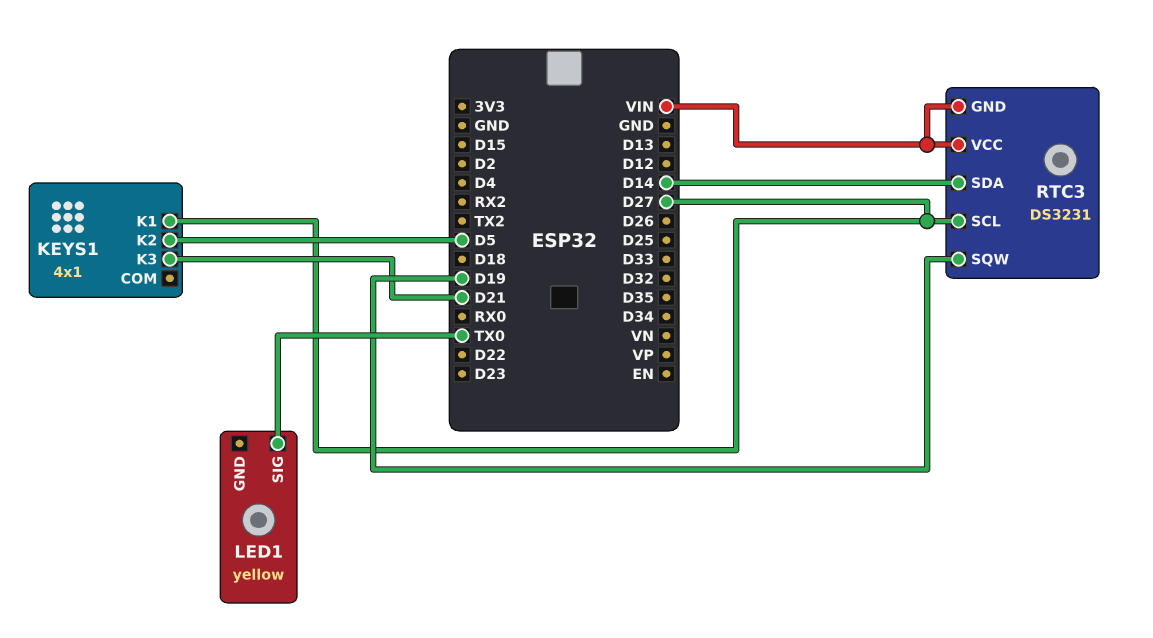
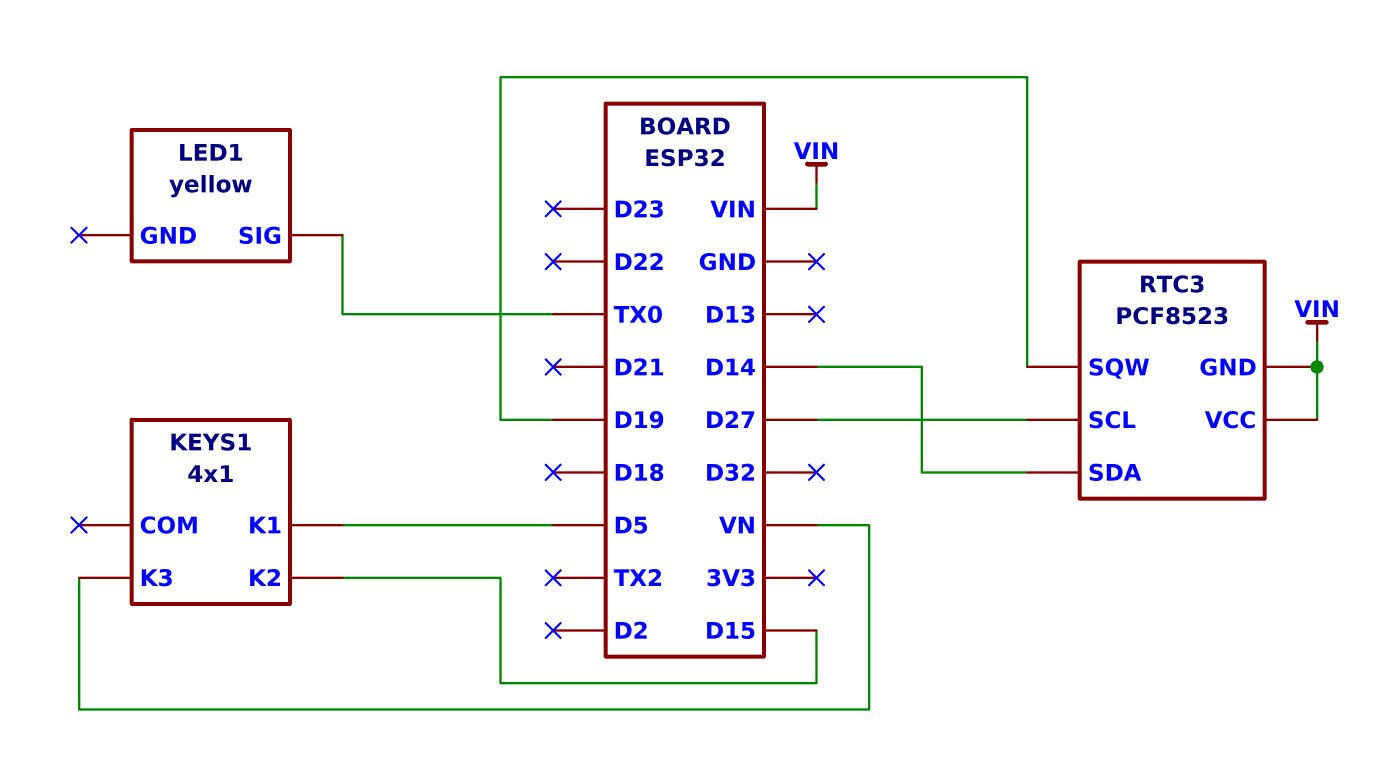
KEYS1 pin K1: D27 -> D5
KEYS1 pin K2: D5 -> D15
KEYS1 pin K3: D21 -> VN
RTC3: DS3231 -> PCF8523

